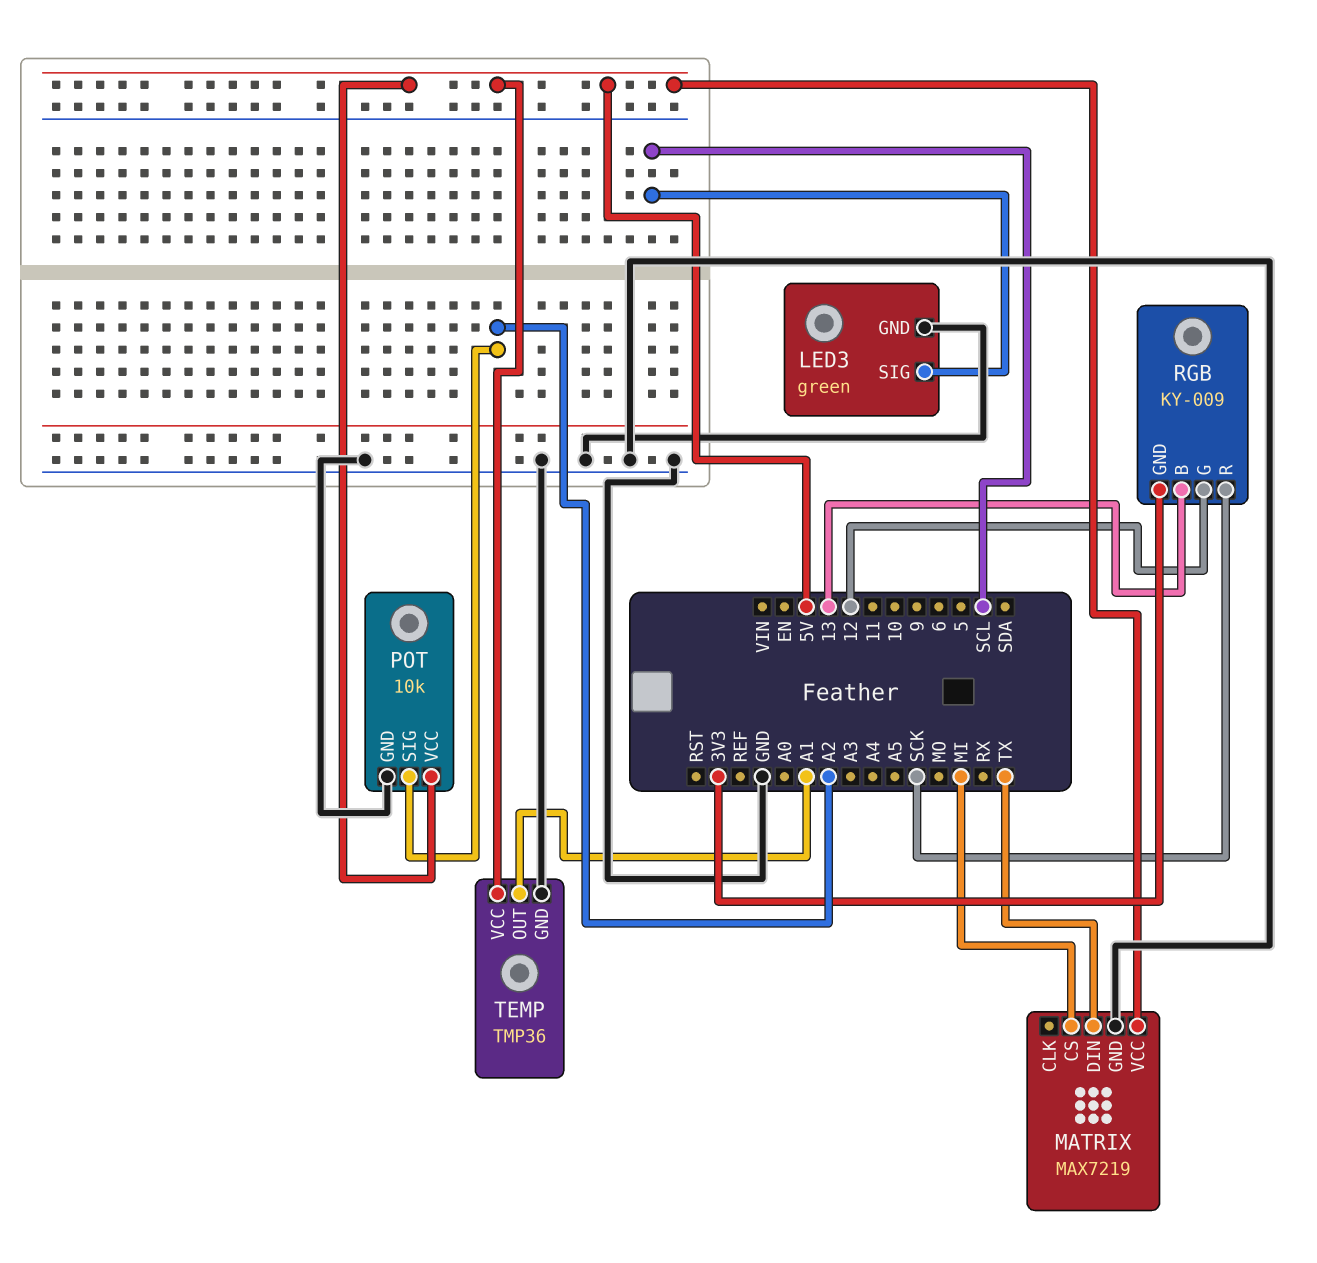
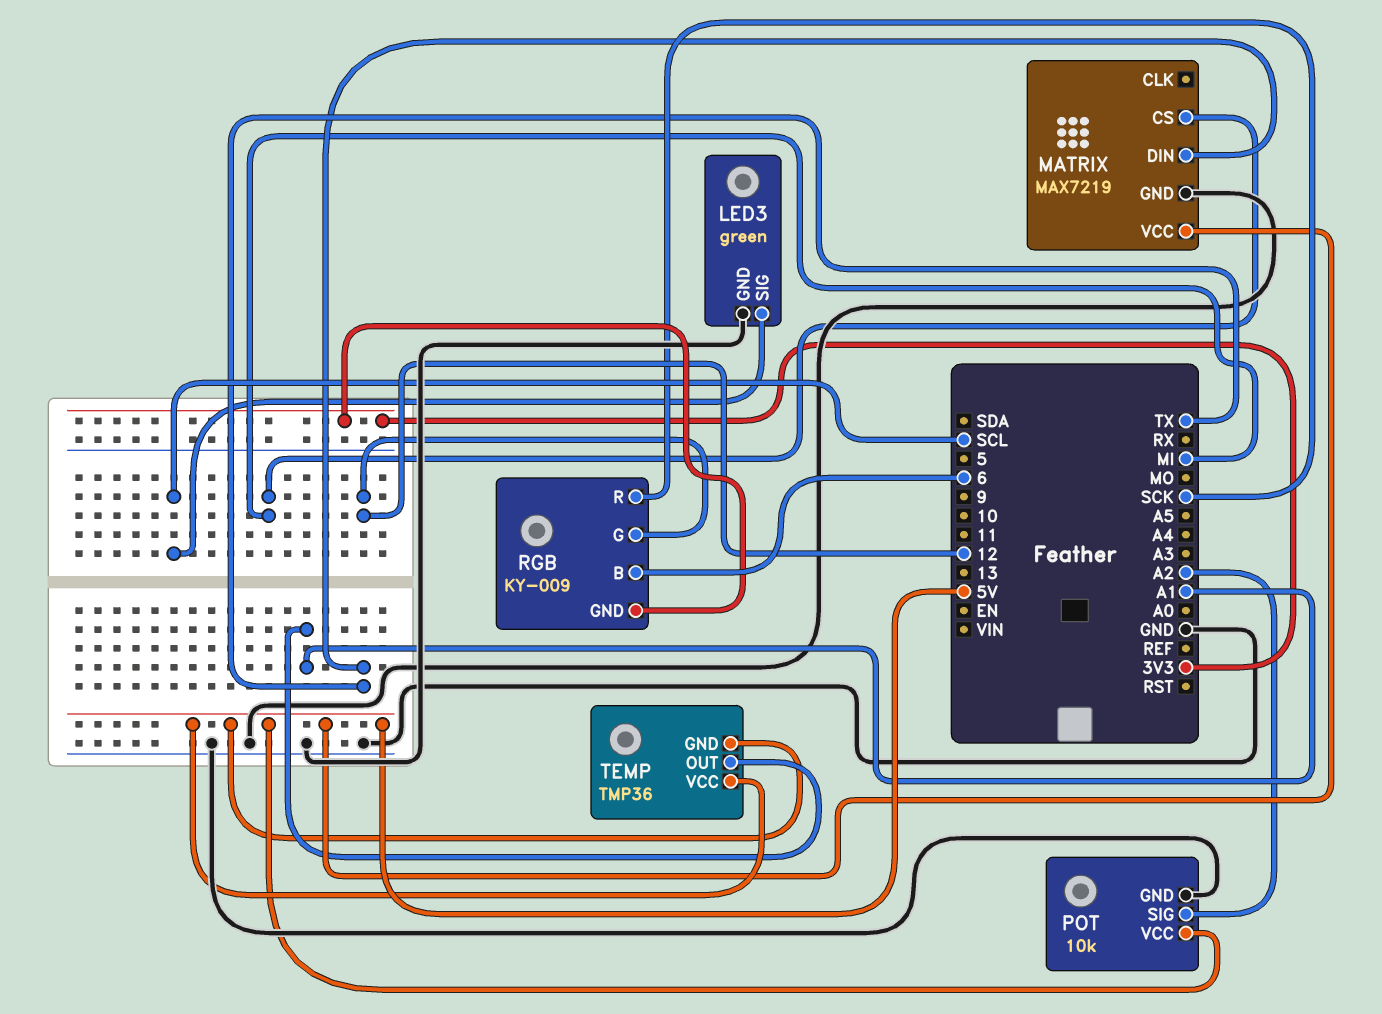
RGB pin B: 13 -> 6
TEMP pin GND: GND -> 5V

